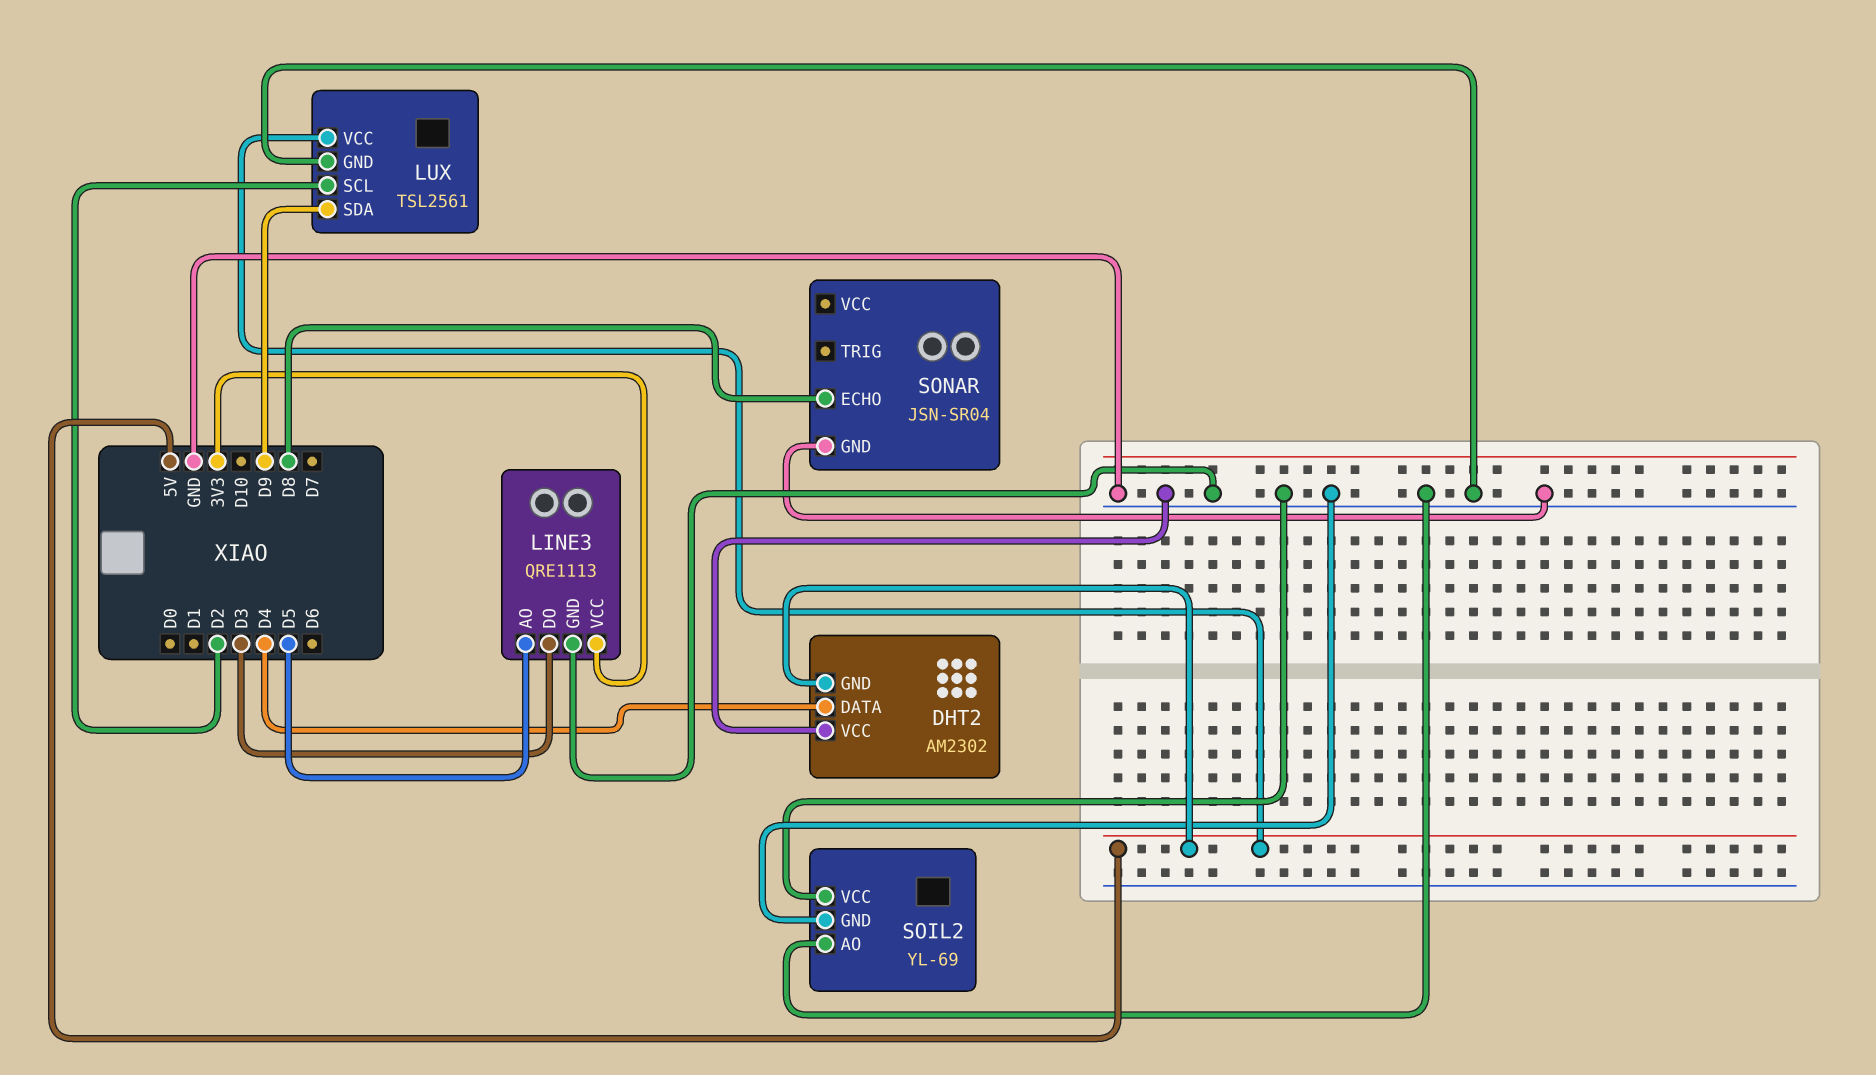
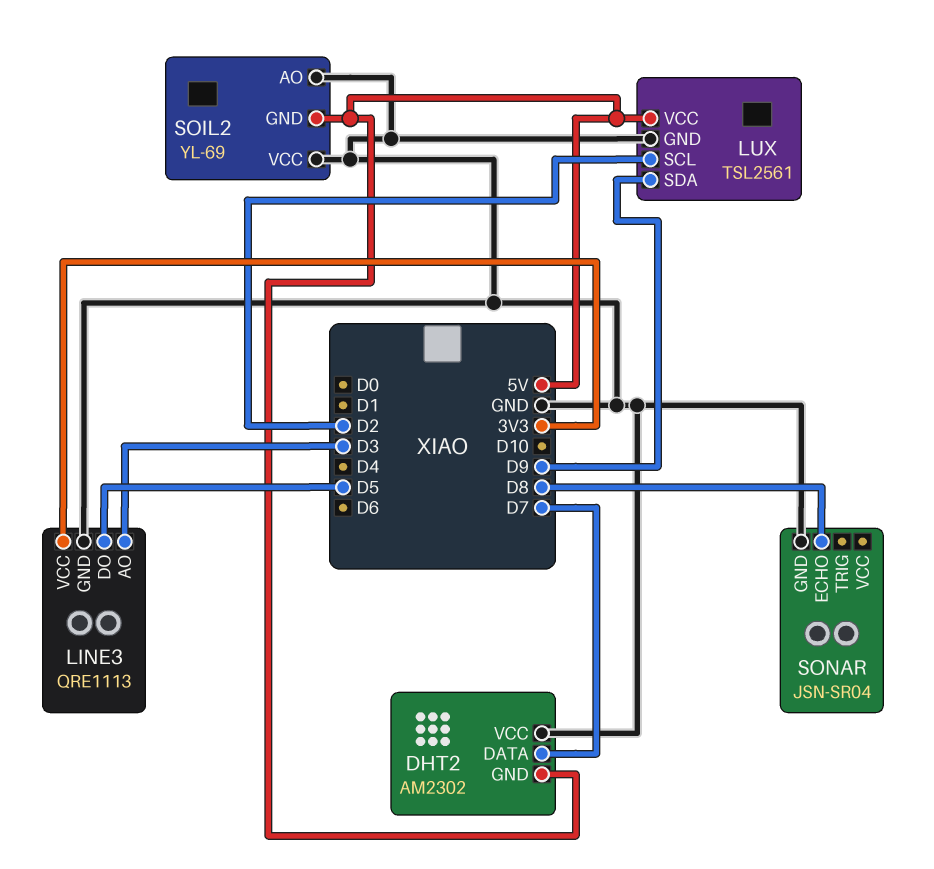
DHT2 pin DATA: D4 -> D7
LINE3 pin AO: D5 -> D3
LINE3 pin DO: D3 -> D5
SOIL2 pin GND: GND -> 5V

